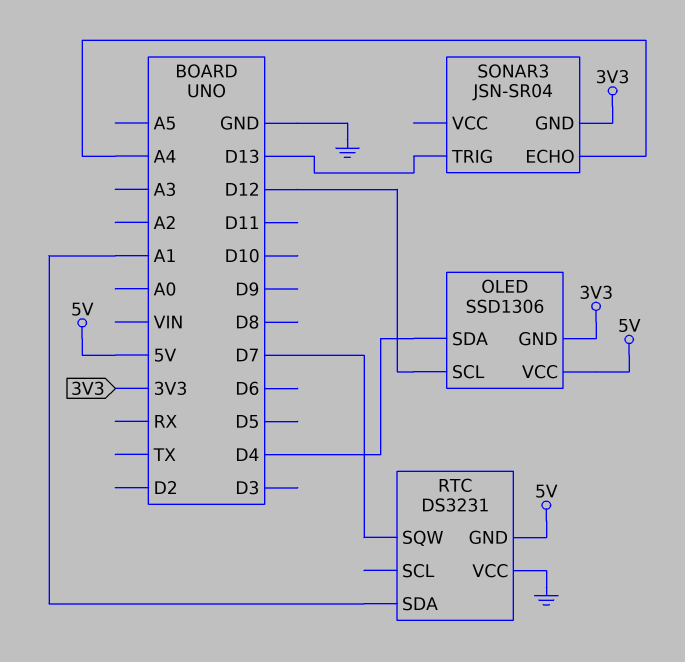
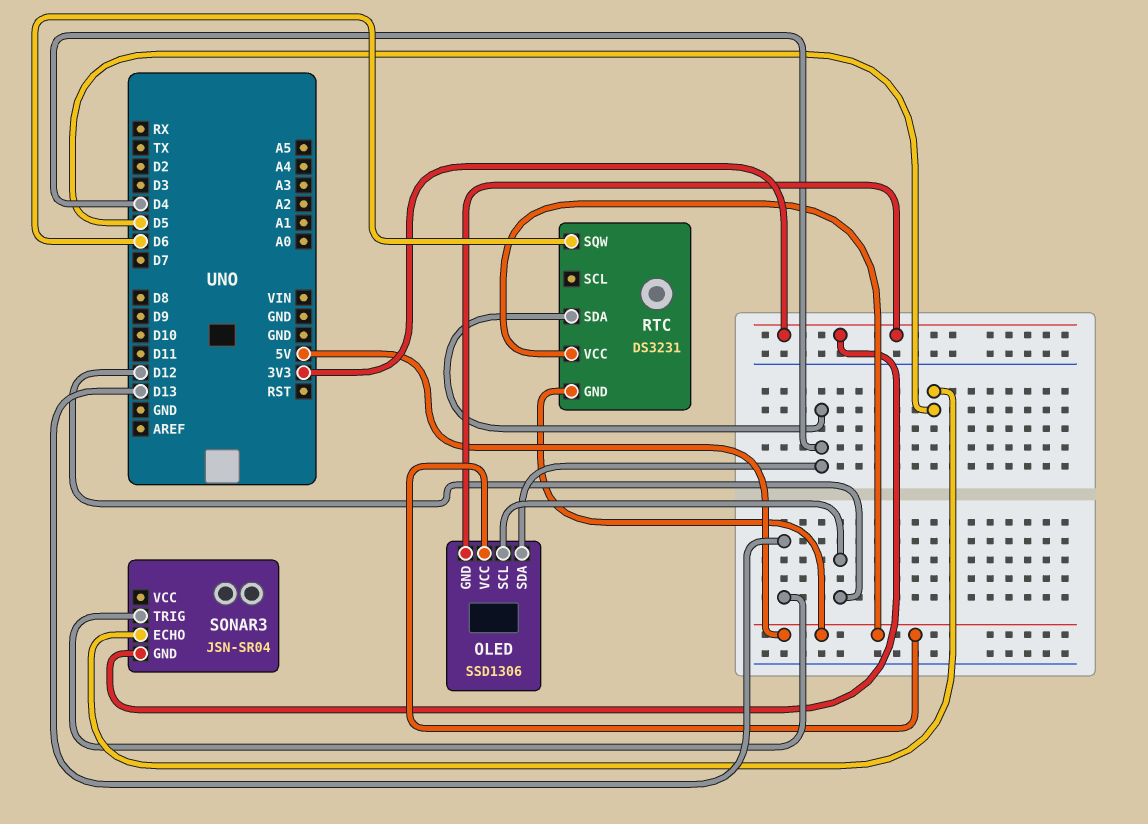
RTC pin SDA: A1 -> D4
RTC pin SQW: D7 -> D6
RTC pin VCC: GND -> 5V
SONAR3 pin ECHO: A4 -> D5

